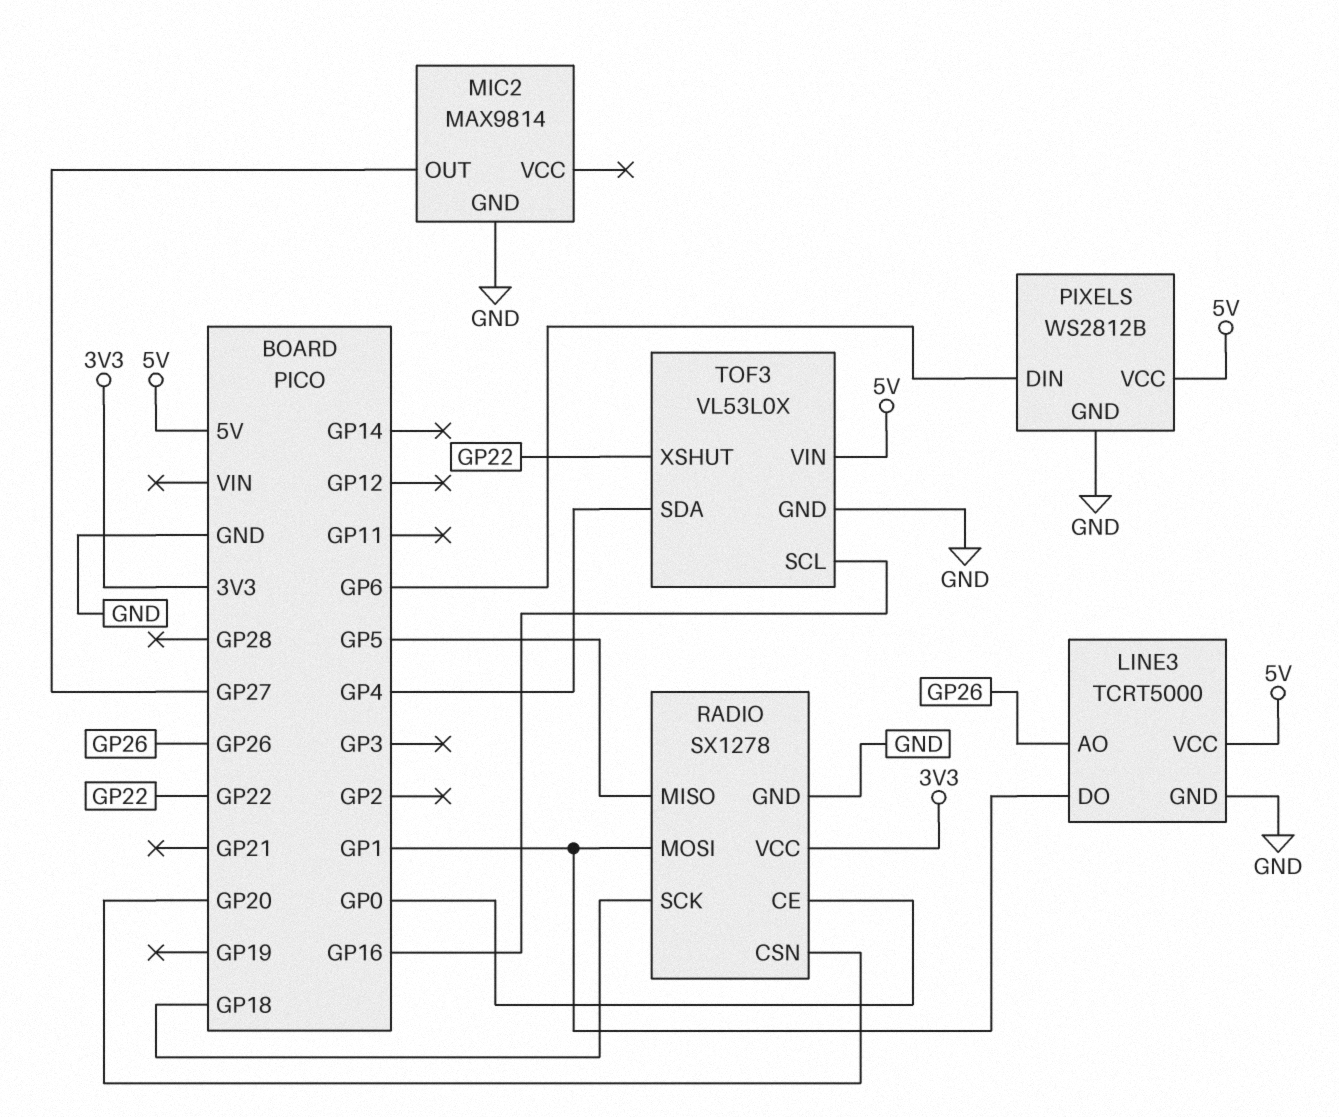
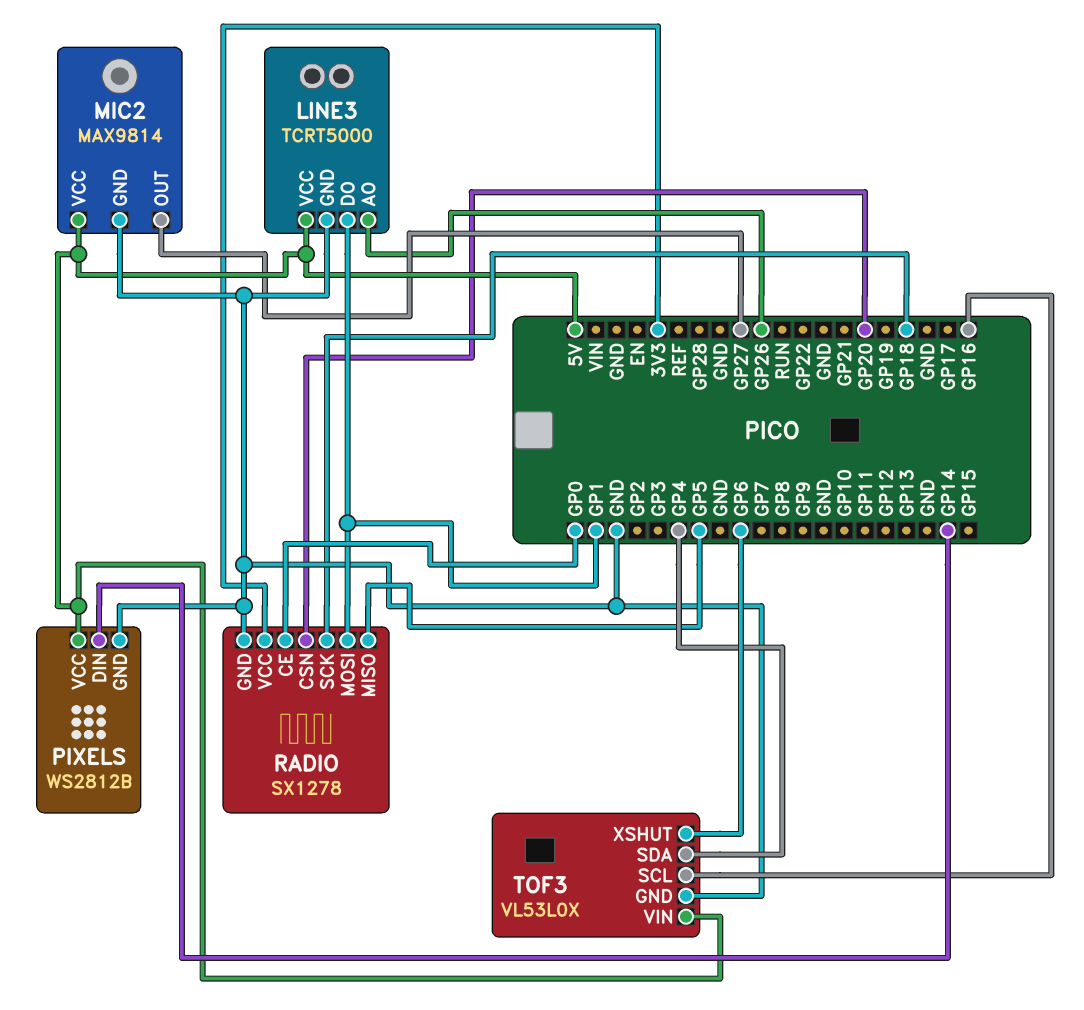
MIC2 pin VCC: none -> 5V
PIXELS pin DIN: GP6 -> GP14
TOF3 pin XSHUT: GP22 -> GP6

